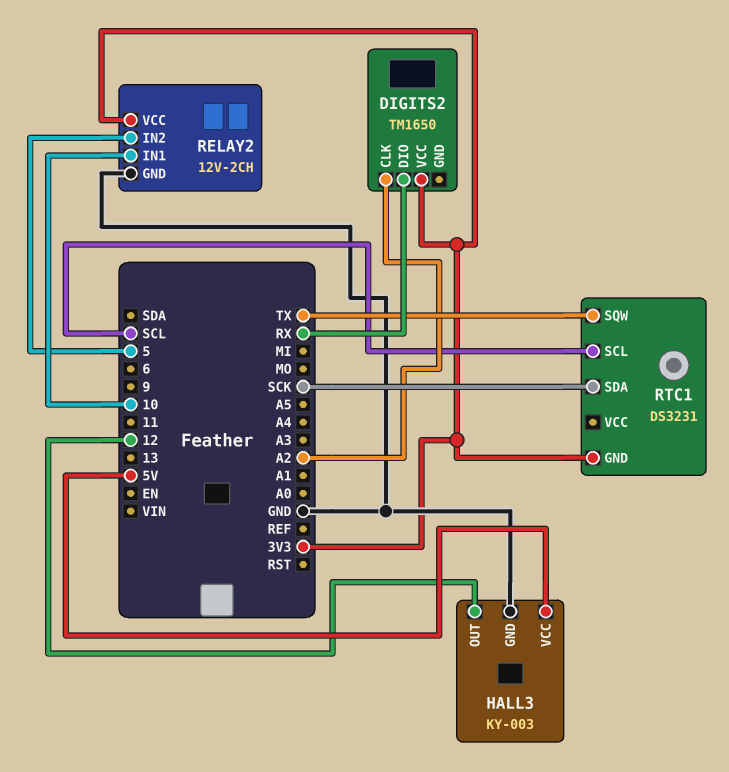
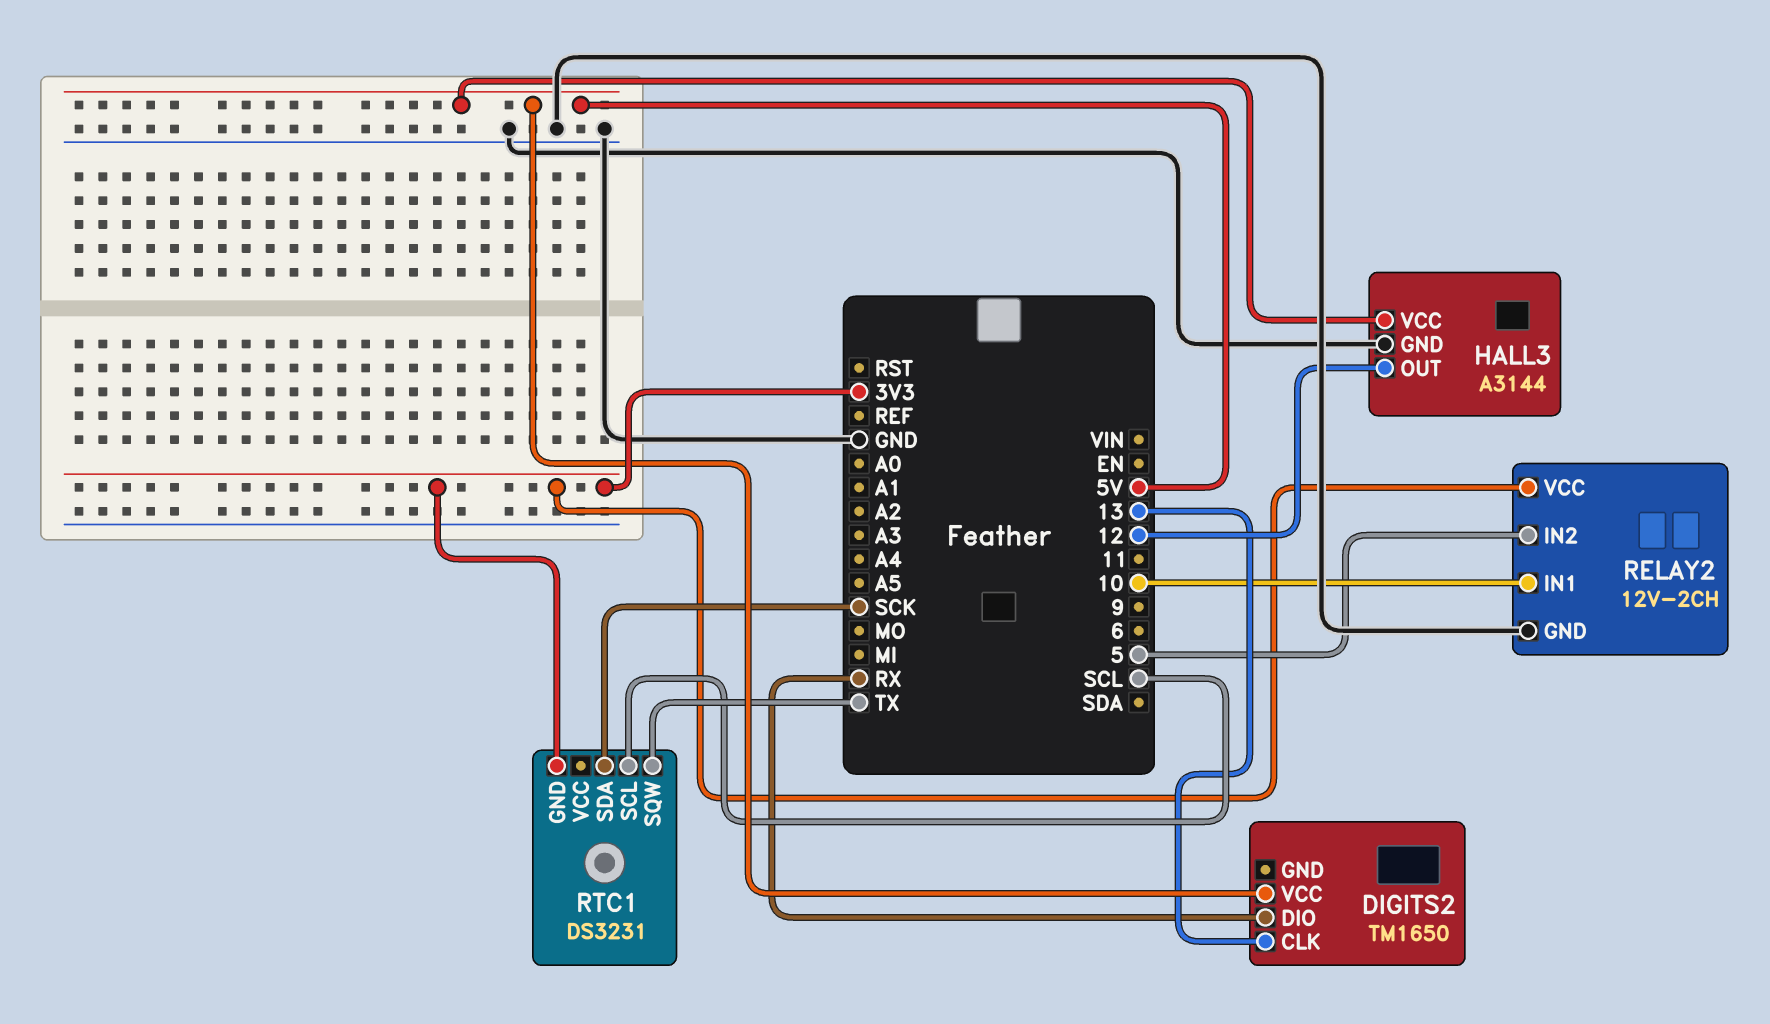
DIGITS2 pin CLK: A2 -> 13
DIGITS2 pin VCC: 3V3 -> 5V
HALL3: KY-003 -> A3144

